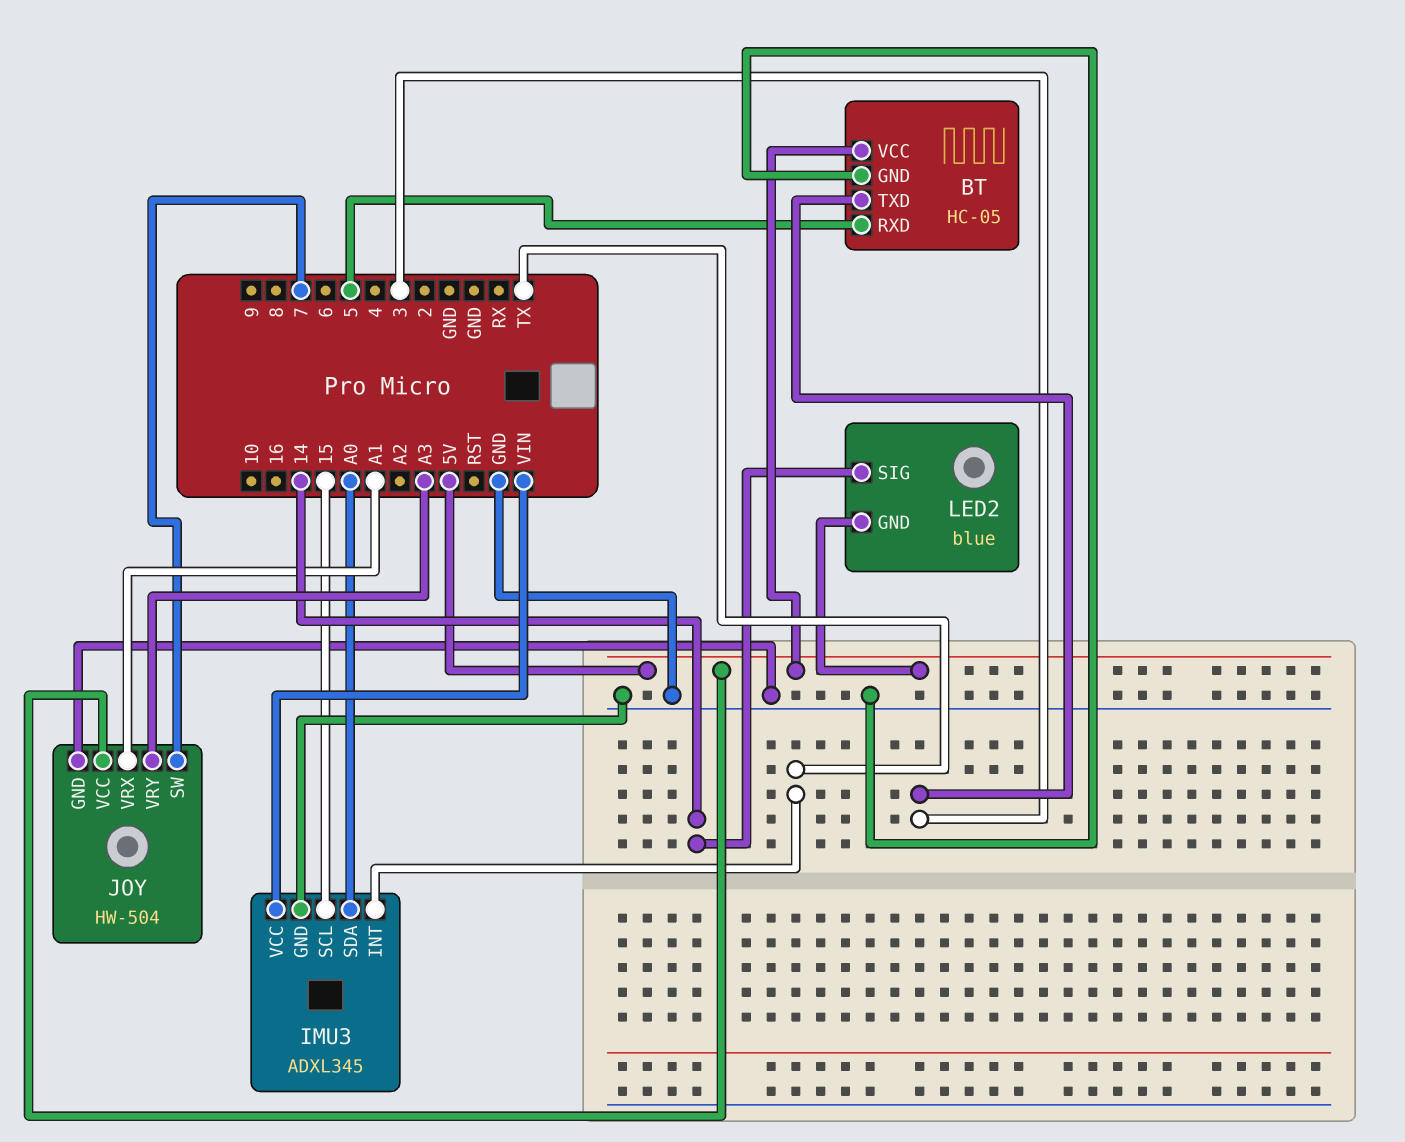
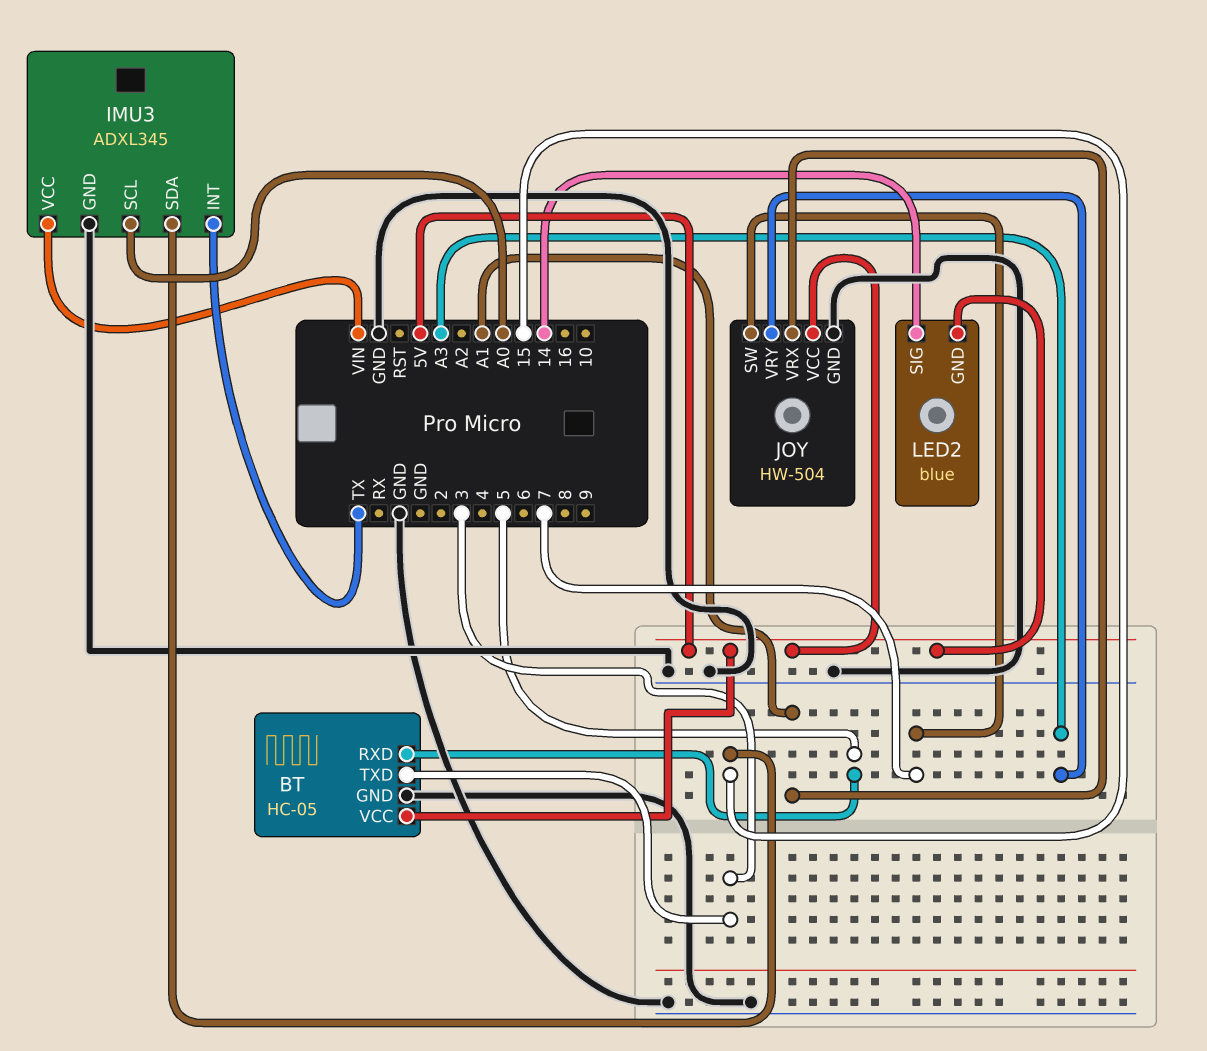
IMU3 pin SCL: 15 -> A0
IMU3 pin SDA: A0 -> 15

